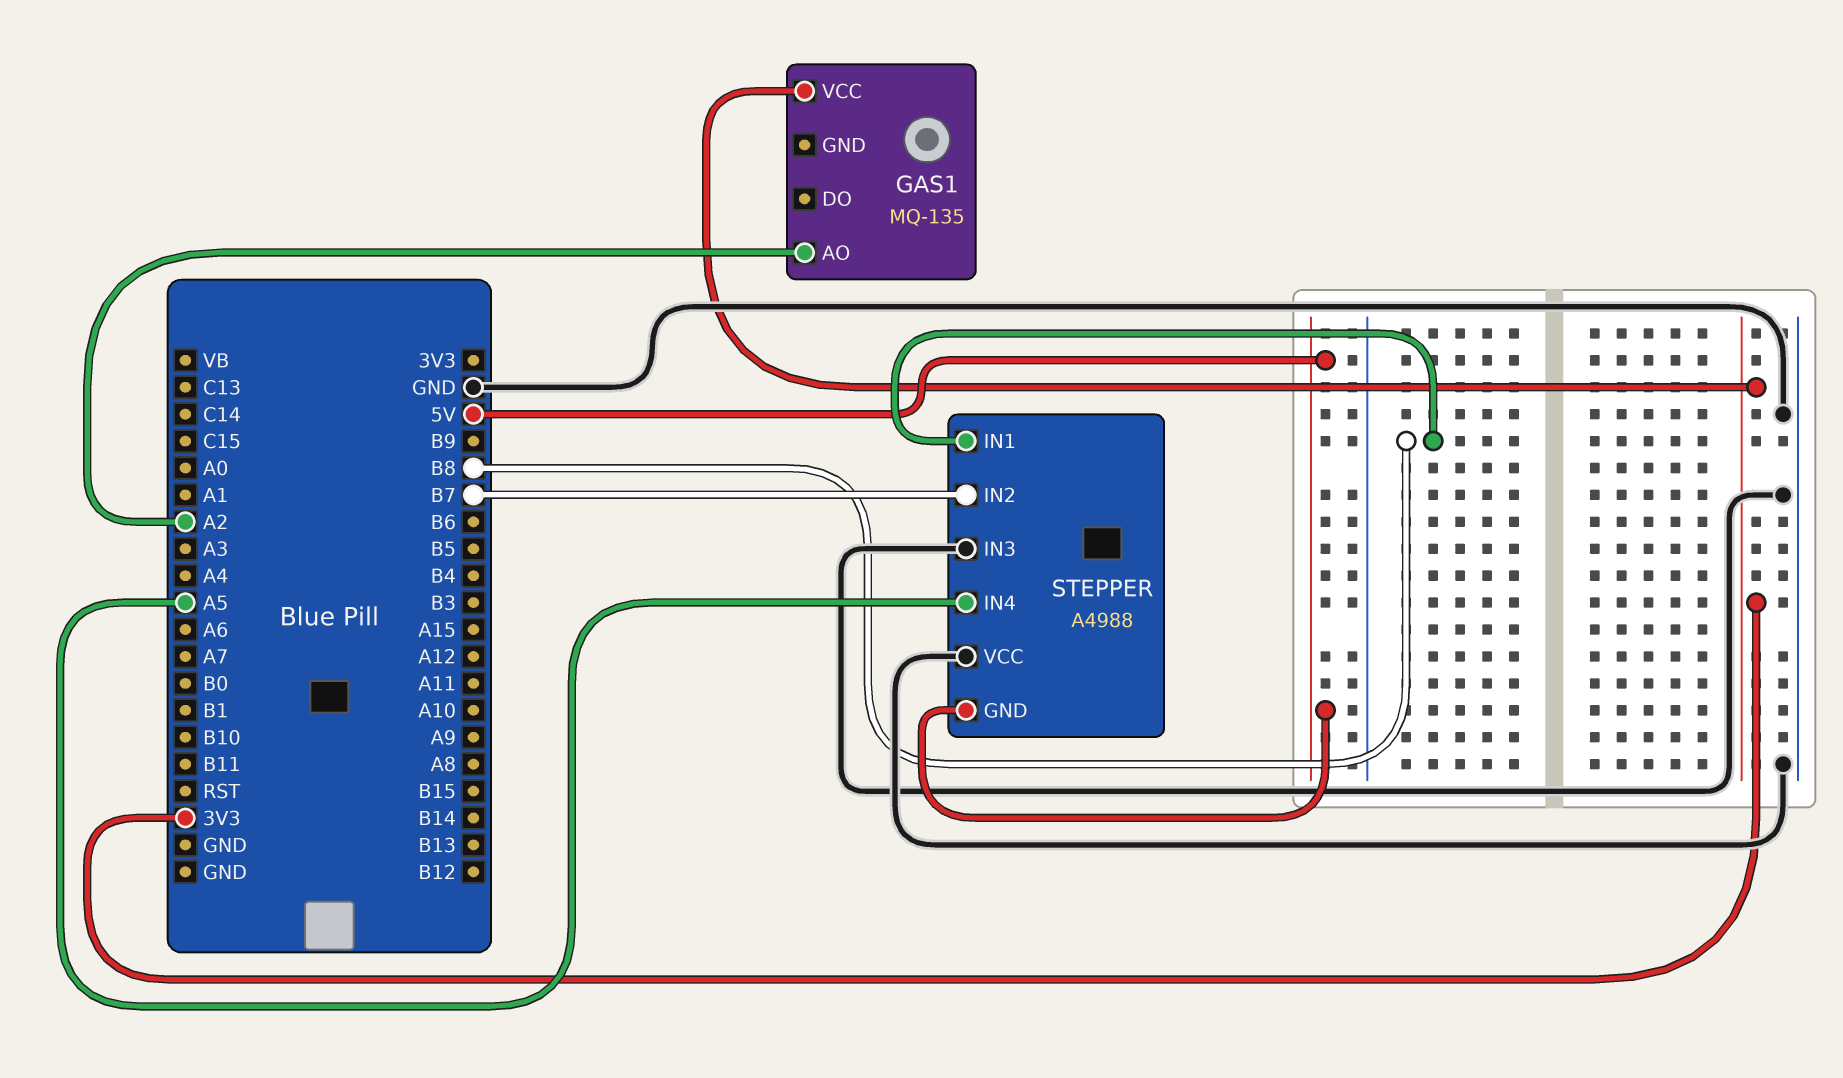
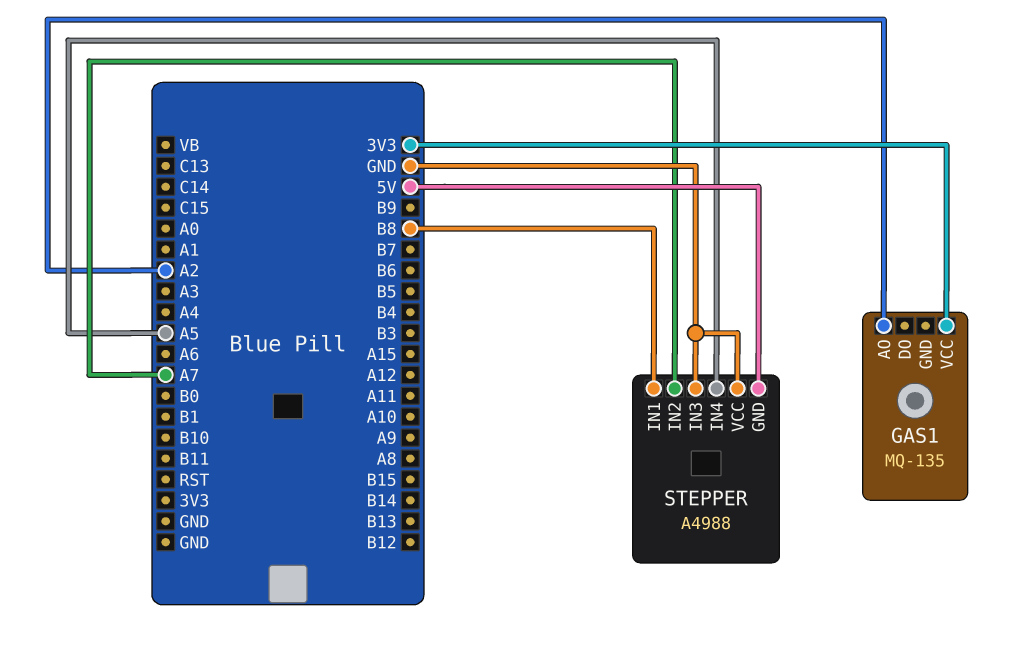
STEPPER pin IN2: B7 -> A7

